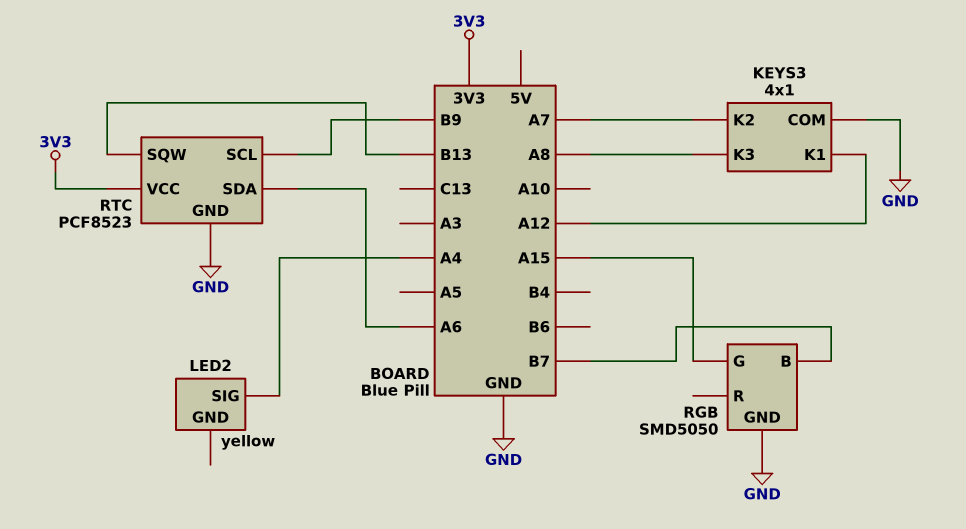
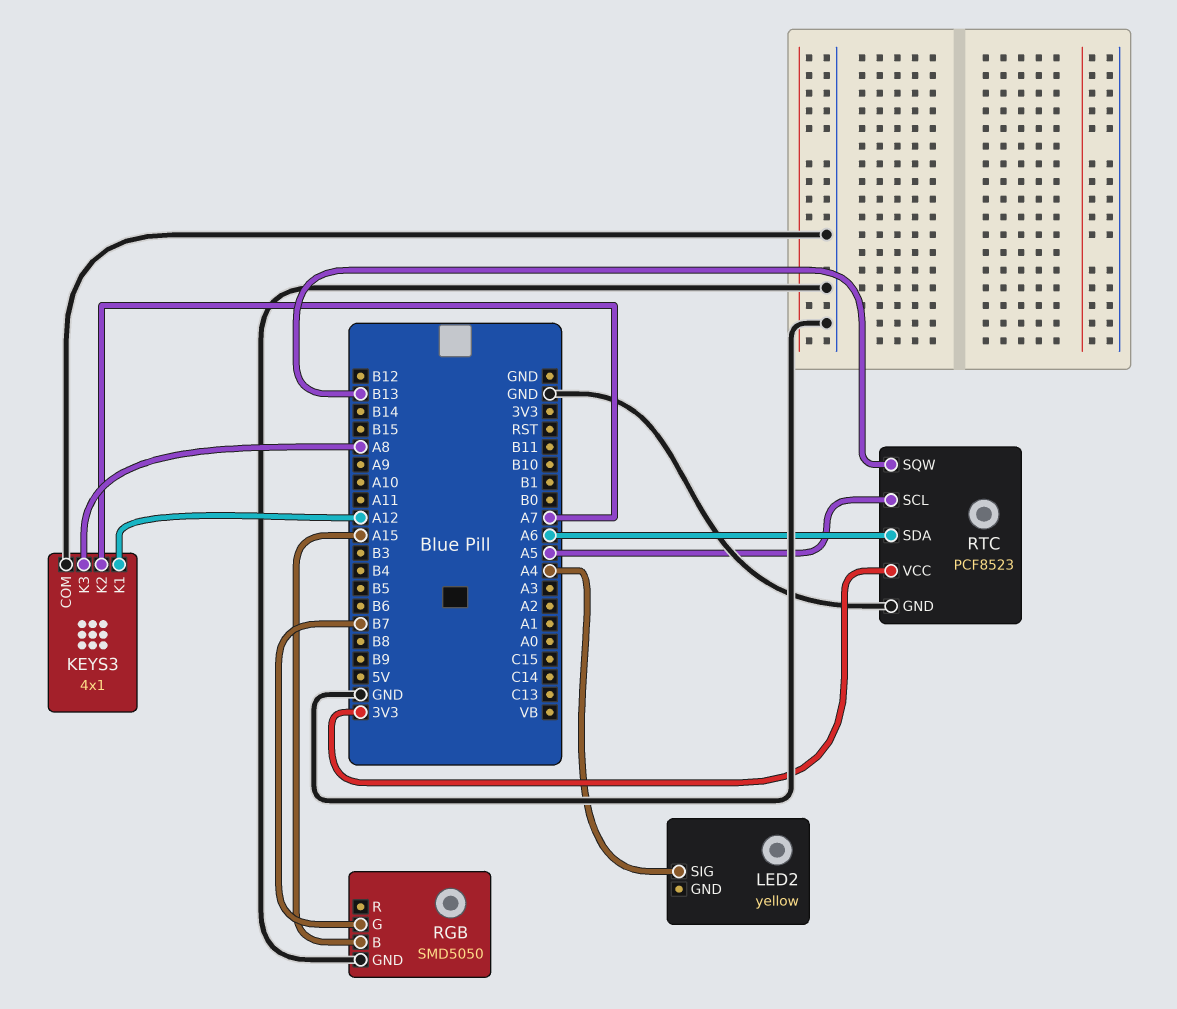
RGB pin B: B7 -> A15
RGB pin G: A15 -> B7
RTC pin SCL: B9 -> A5

